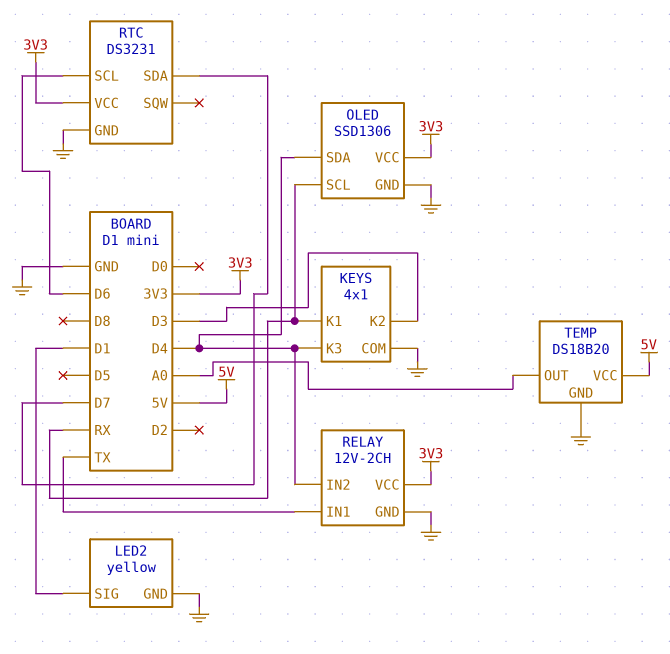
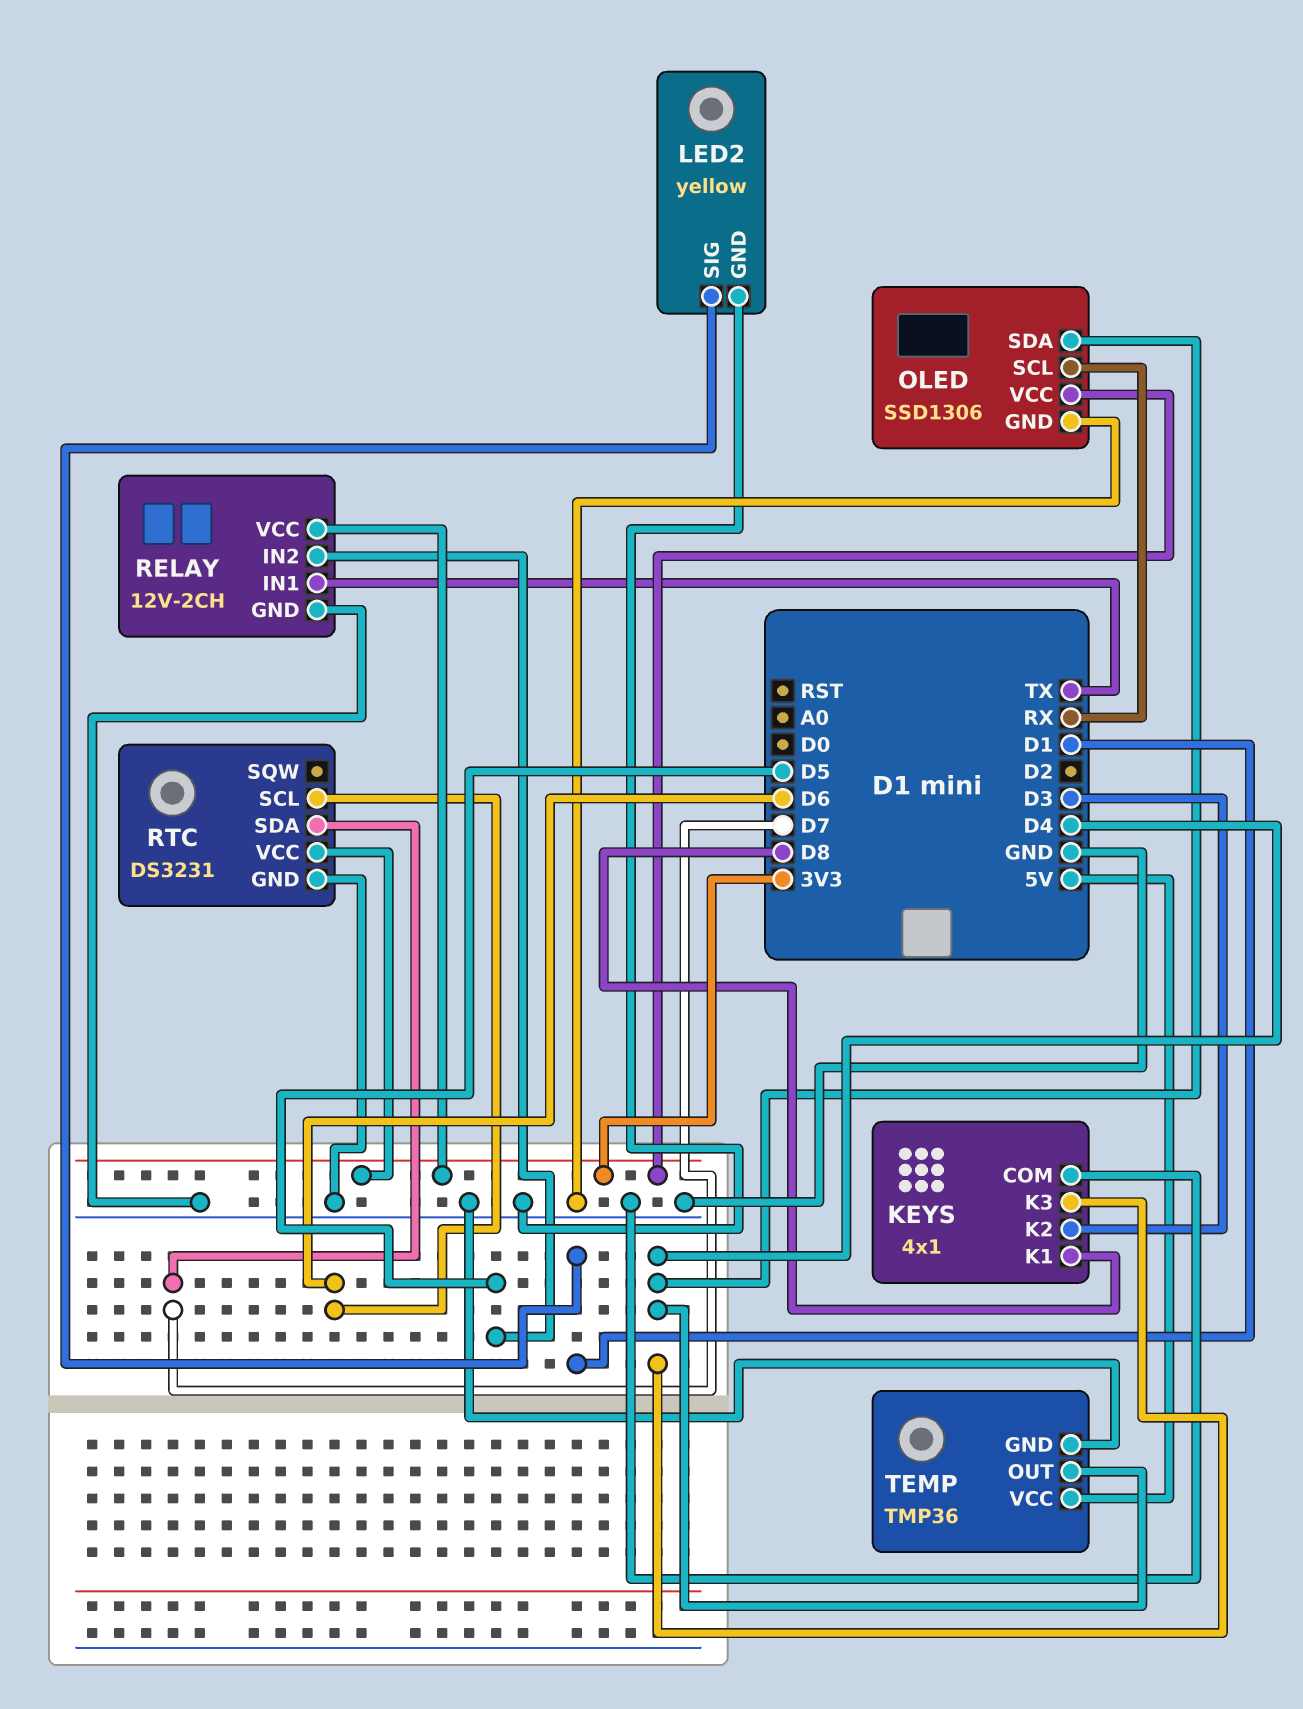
KEYS pin K1: RX -> D8
RELAY pin IN2: D4 -> D5
TEMP: DS18B20 -> TMP36
TEMP pin OUT: A0 -> D4

